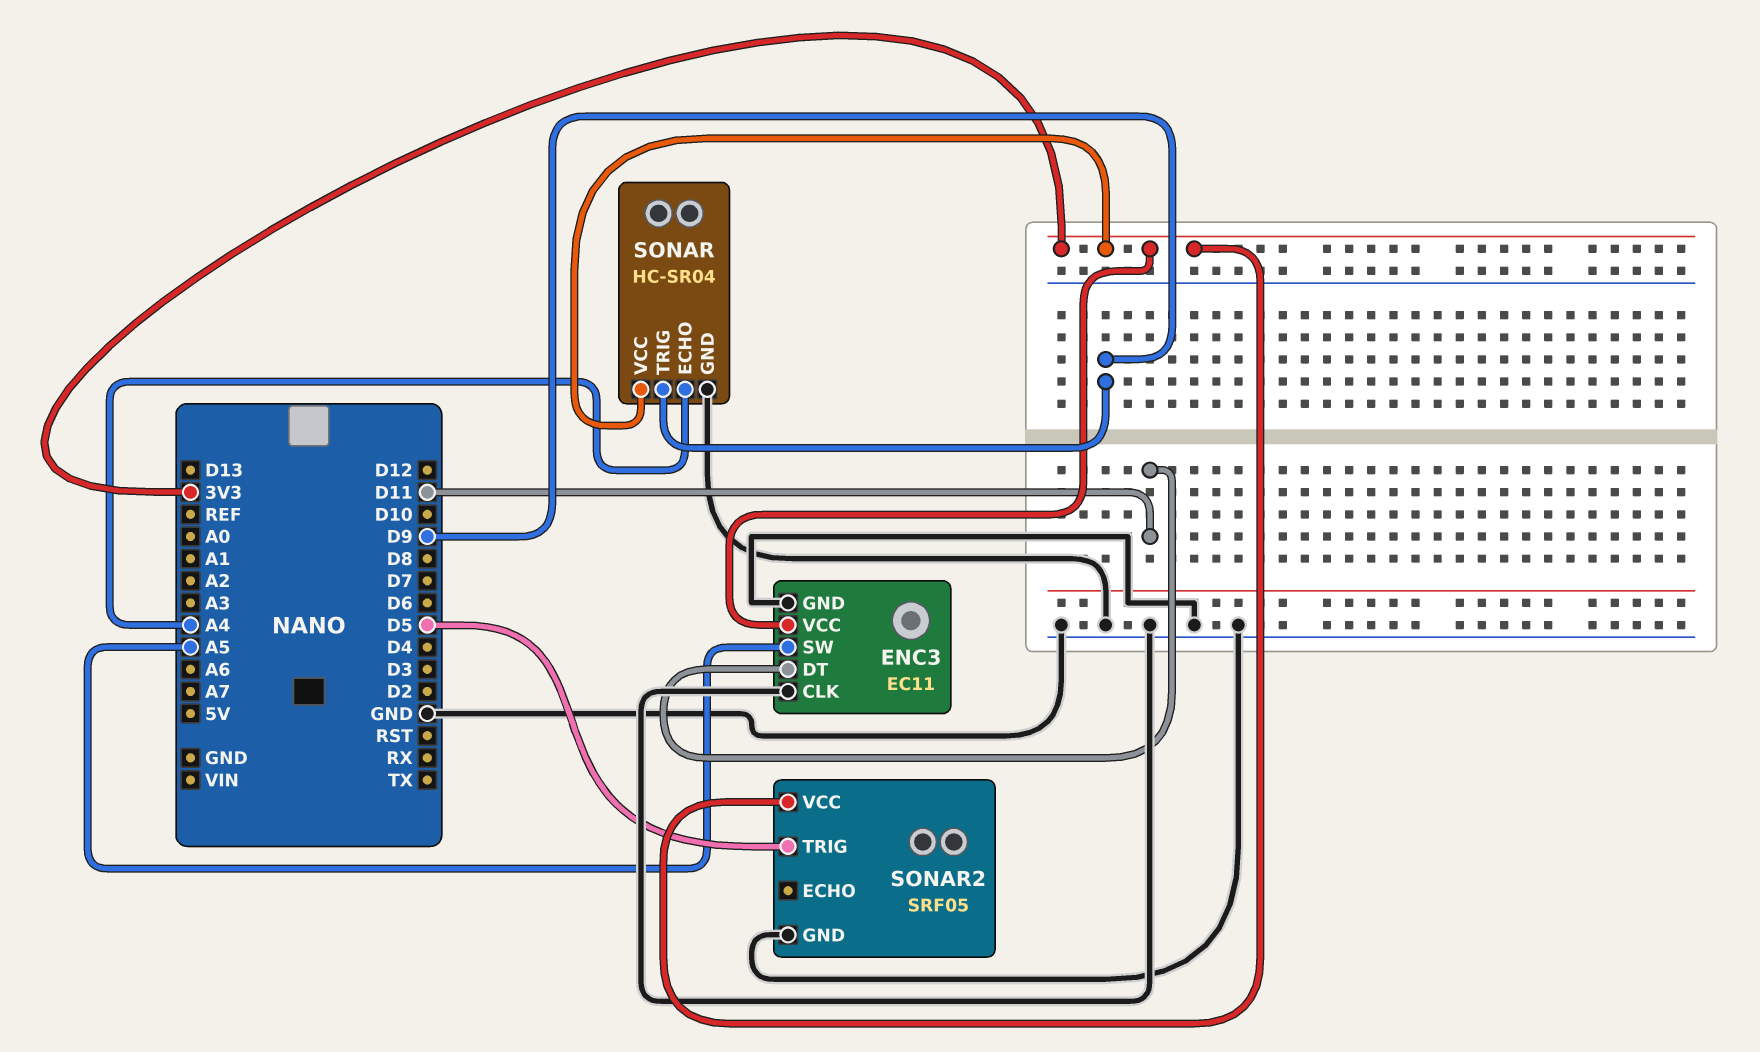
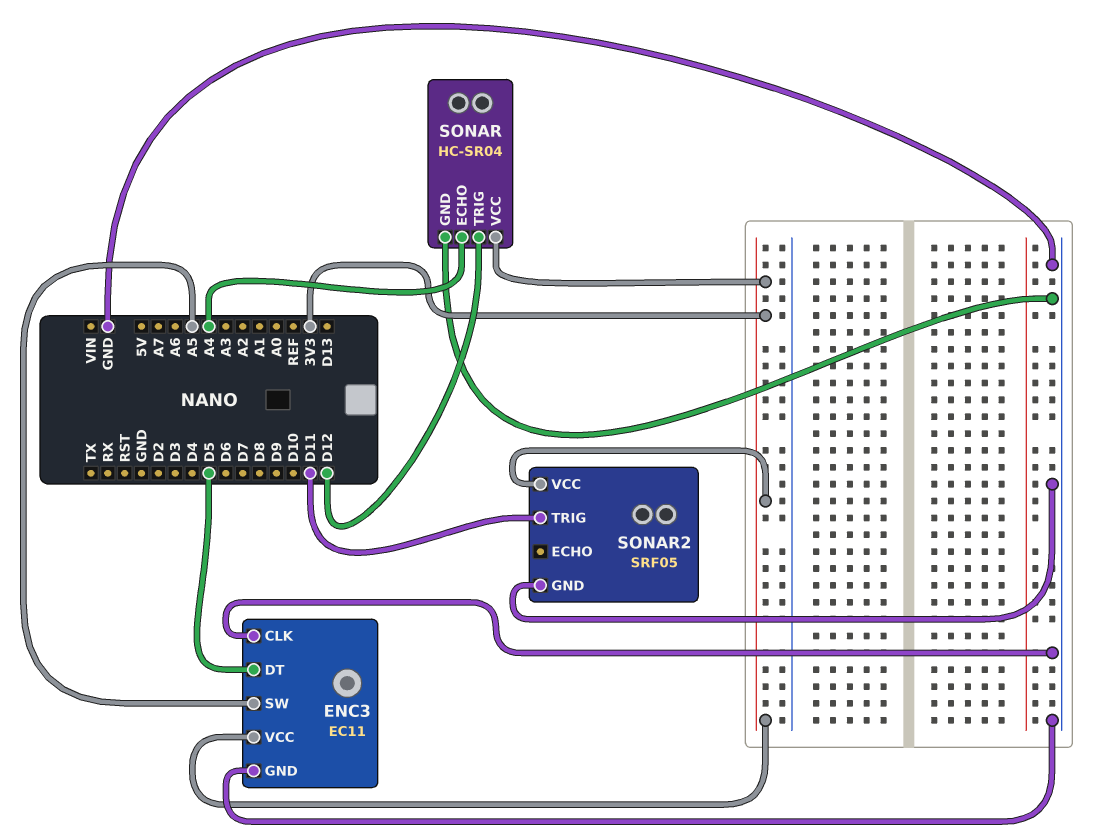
ENC3 pin DT: D11 -> D5
SONAR pin TRIG: D9 -> D12
SONAR2 pin TRIG: D5 -> D11

